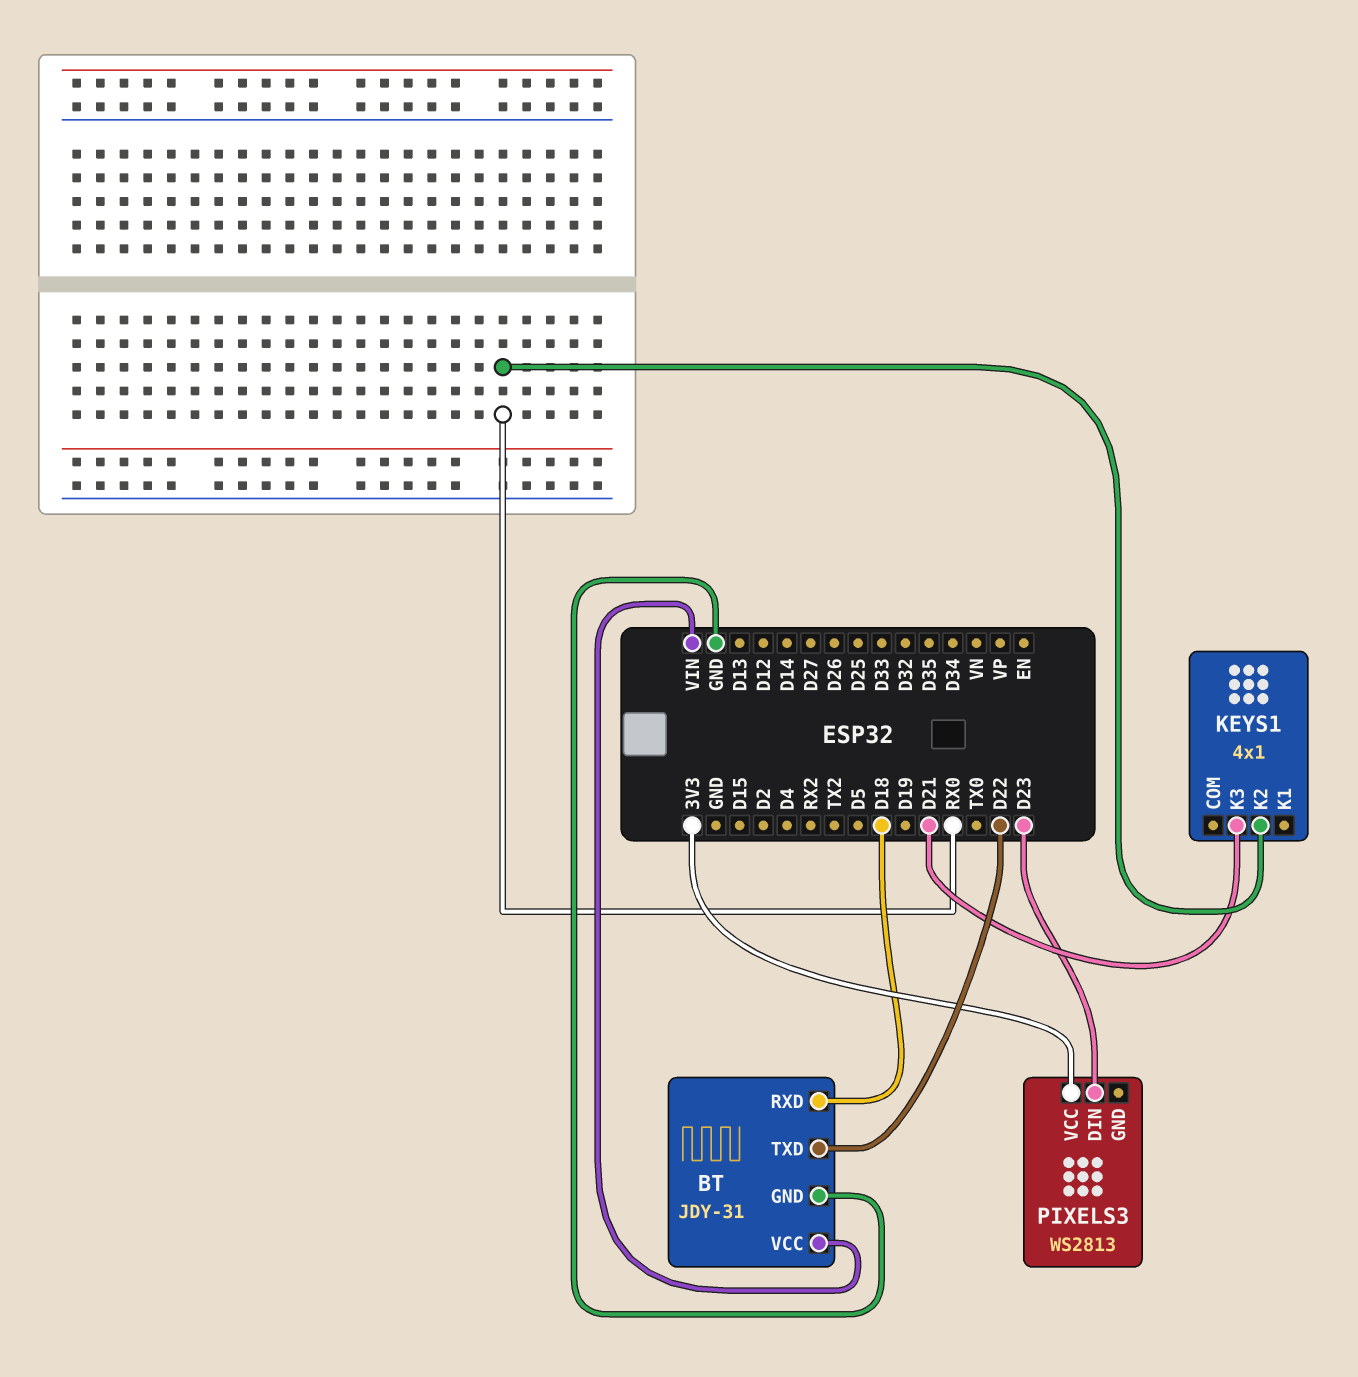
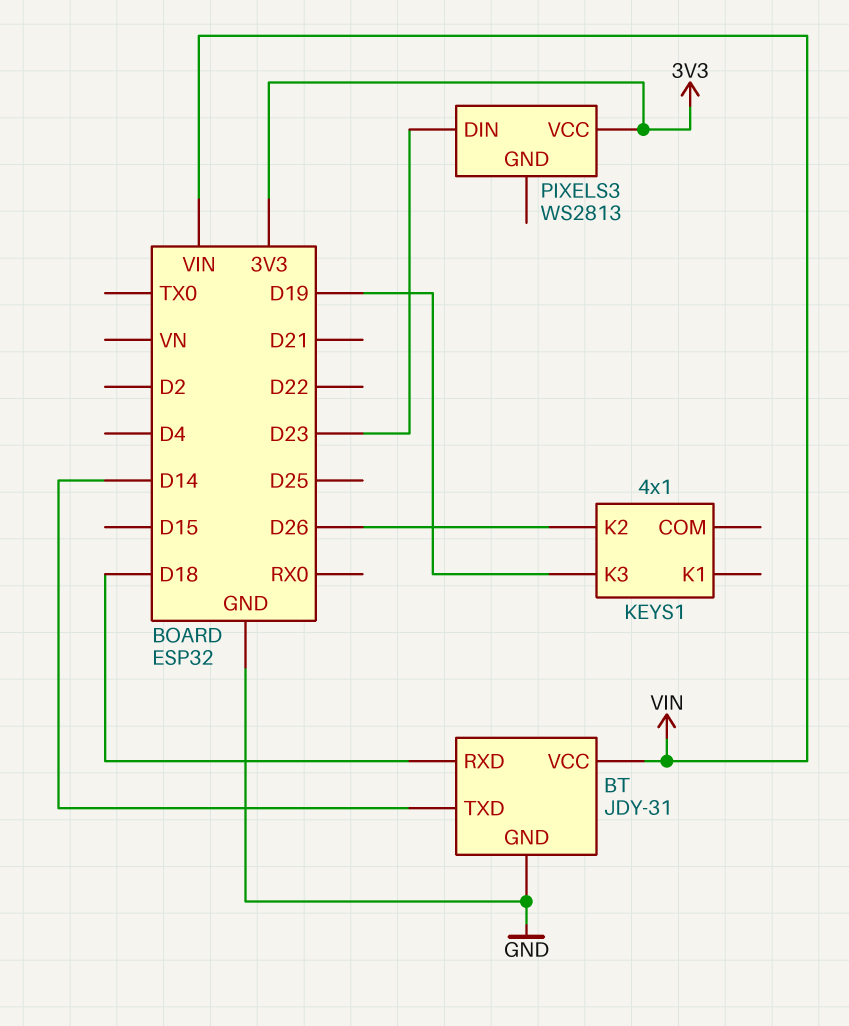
BT pin TXD: D22 -> D14
KEYS1 pin K2: RX0 -> D26
KEYS1 pin K3: D21 -> D19

